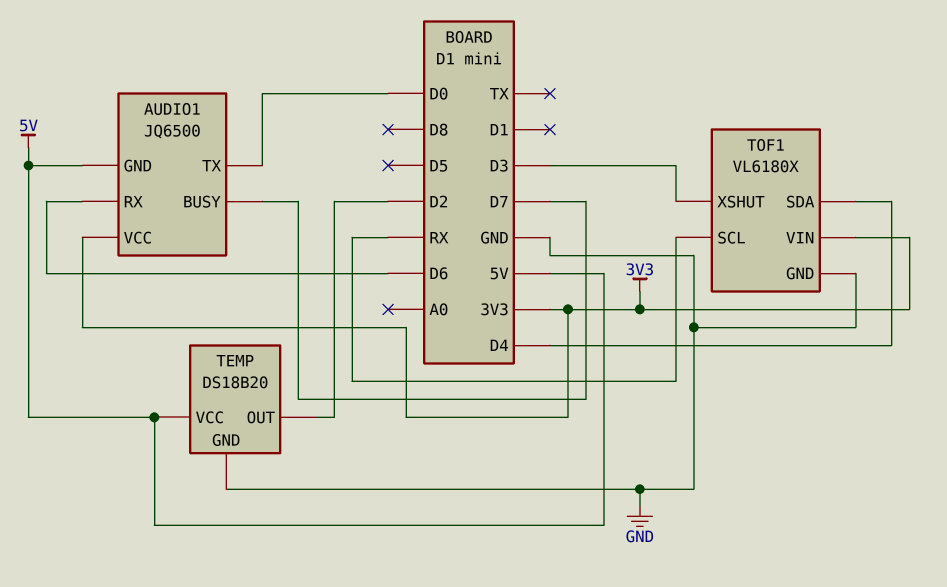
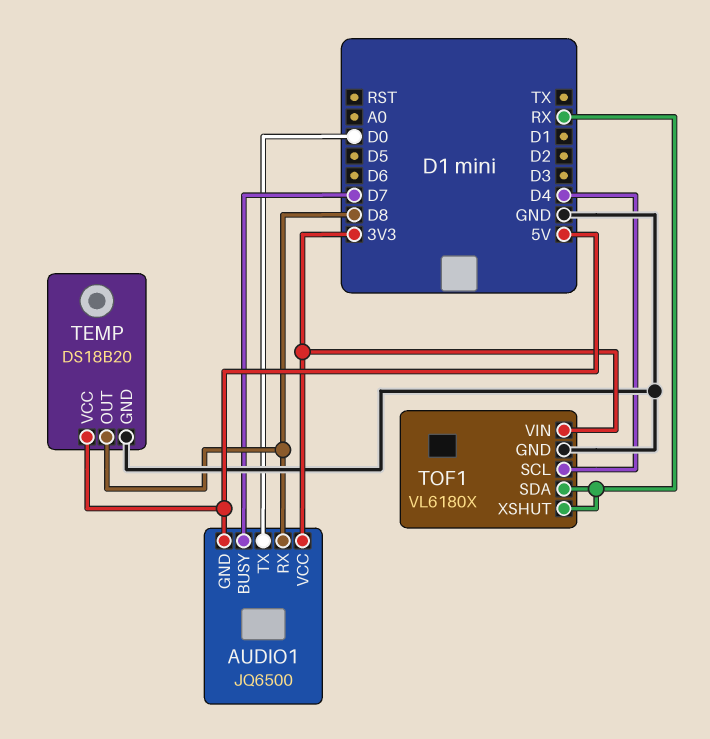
AUDIO1 pin RX: D6 -> D8
TEMP pin OUT: D2 -> D8
TOF1 pin SCL: RX -> D4
TOF1 pin SDA: D4 -> RX
TOF1 pin XSHUT: D3 -> RX

